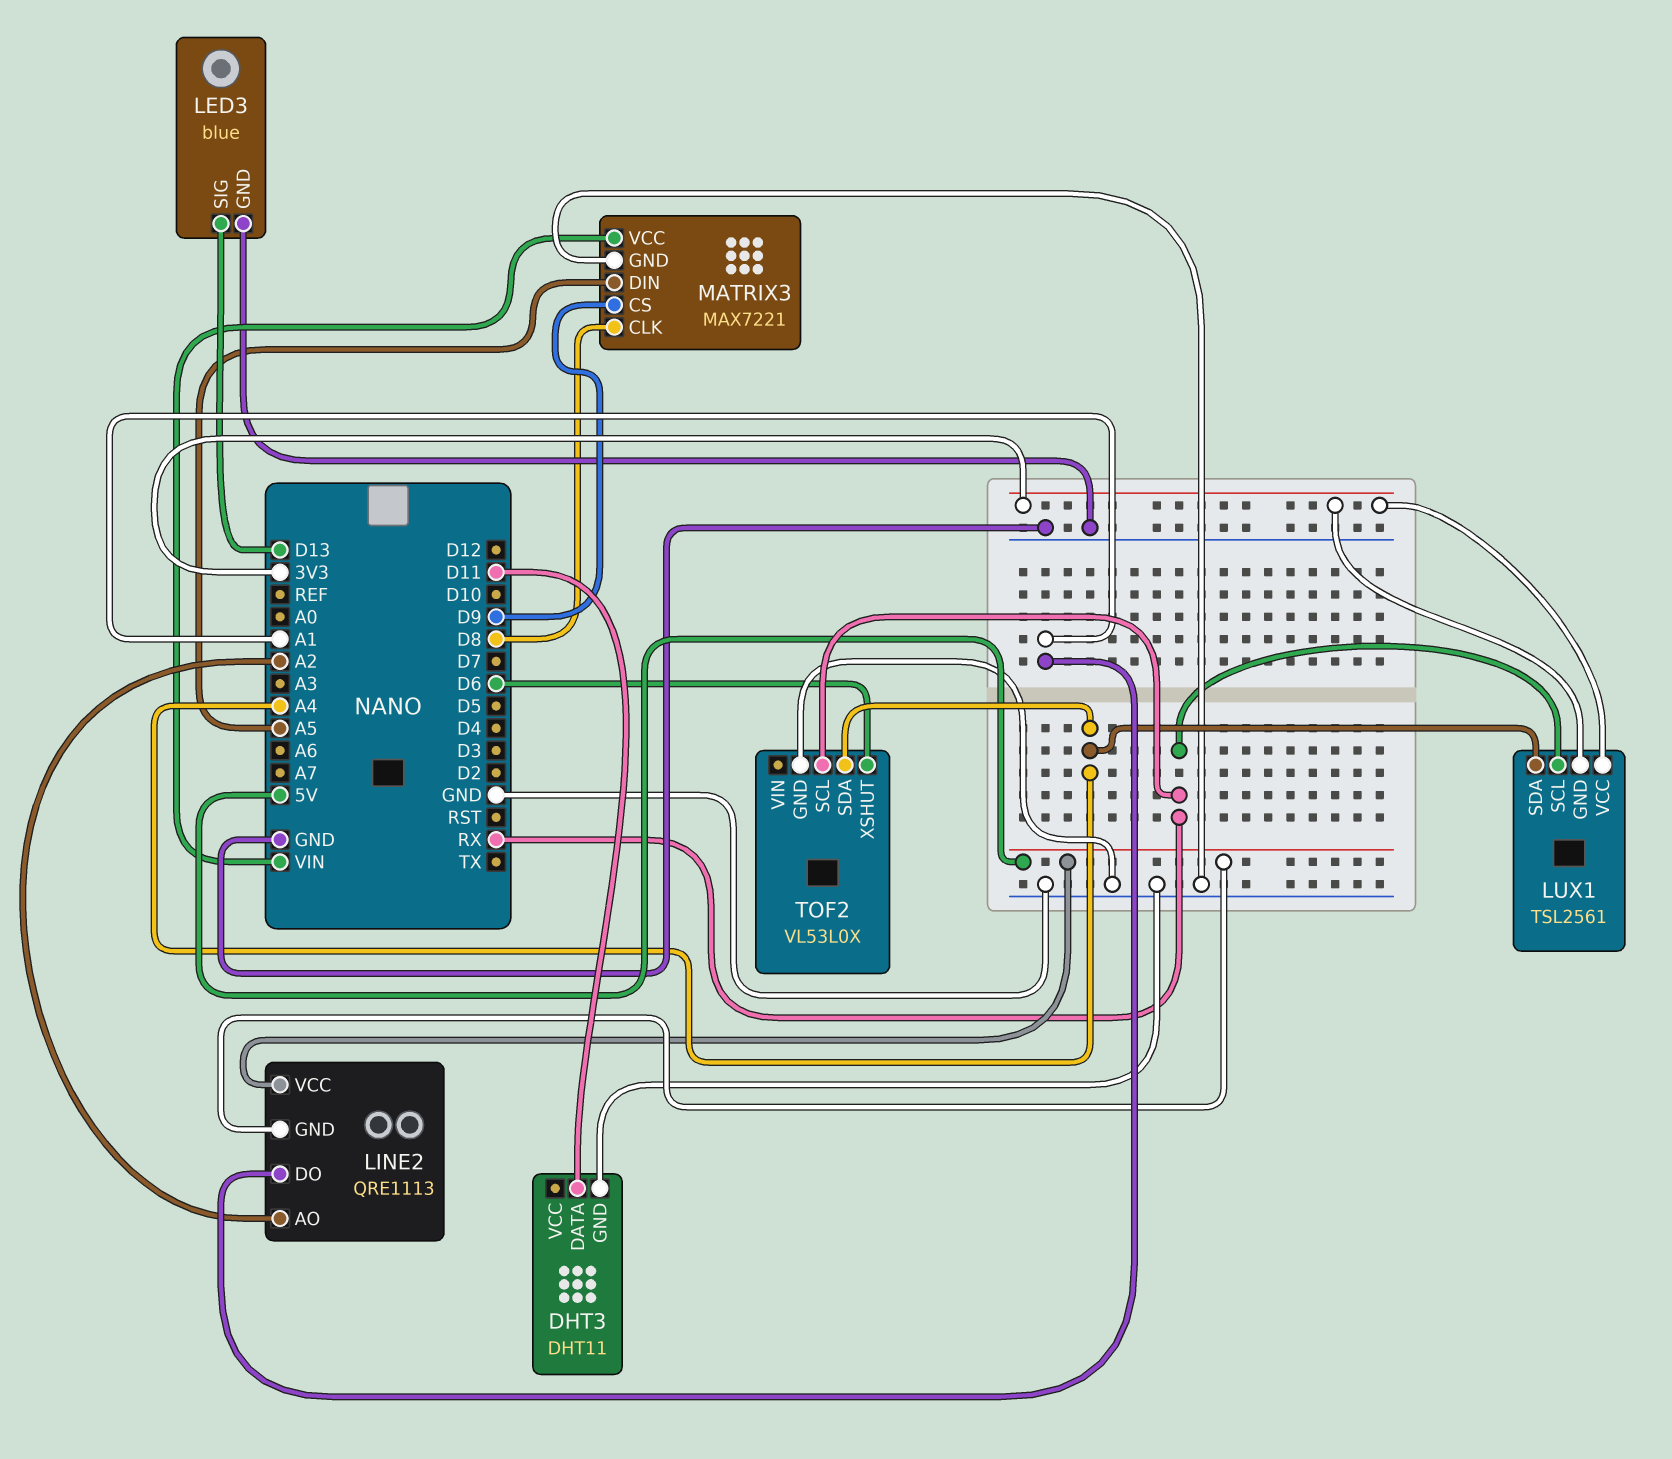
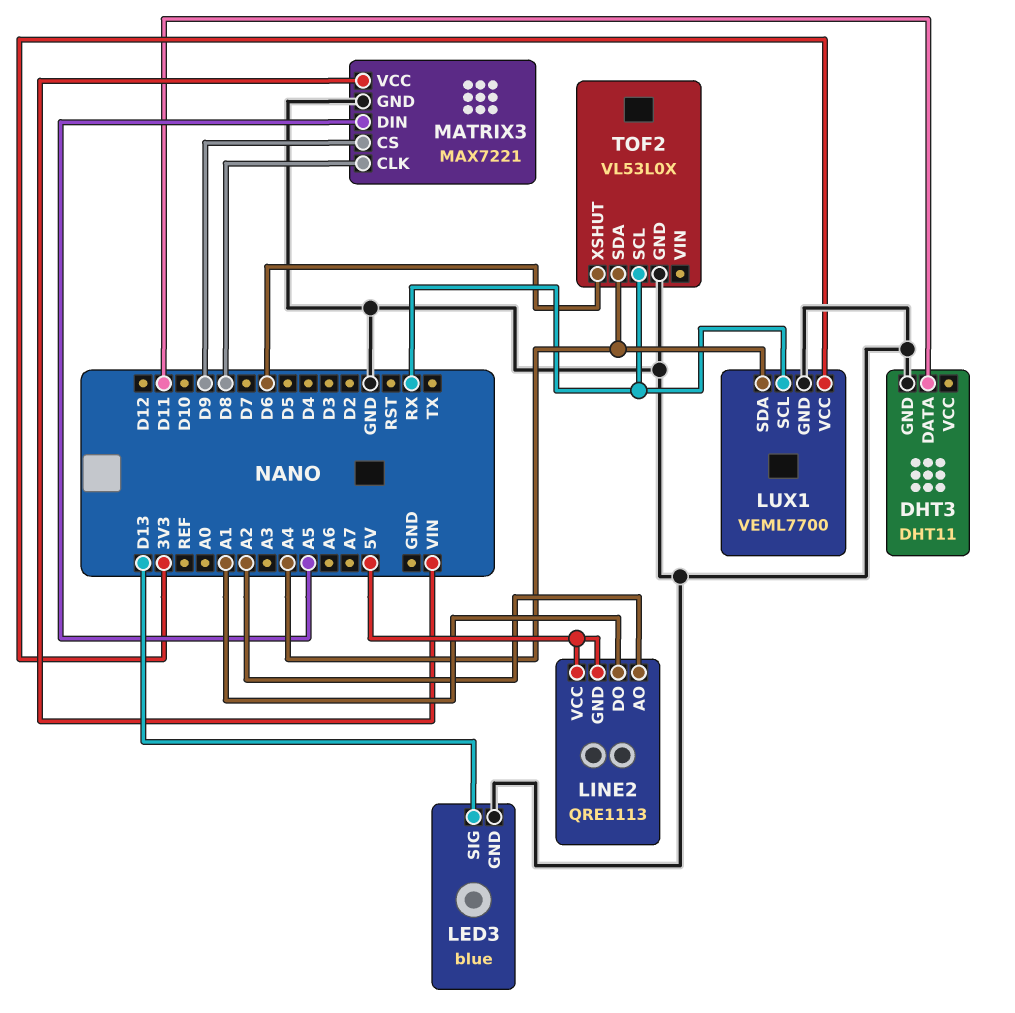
LUX1: TSL2561 -> VEML7700
LUX1 pin GND: 3V3 -> GND

